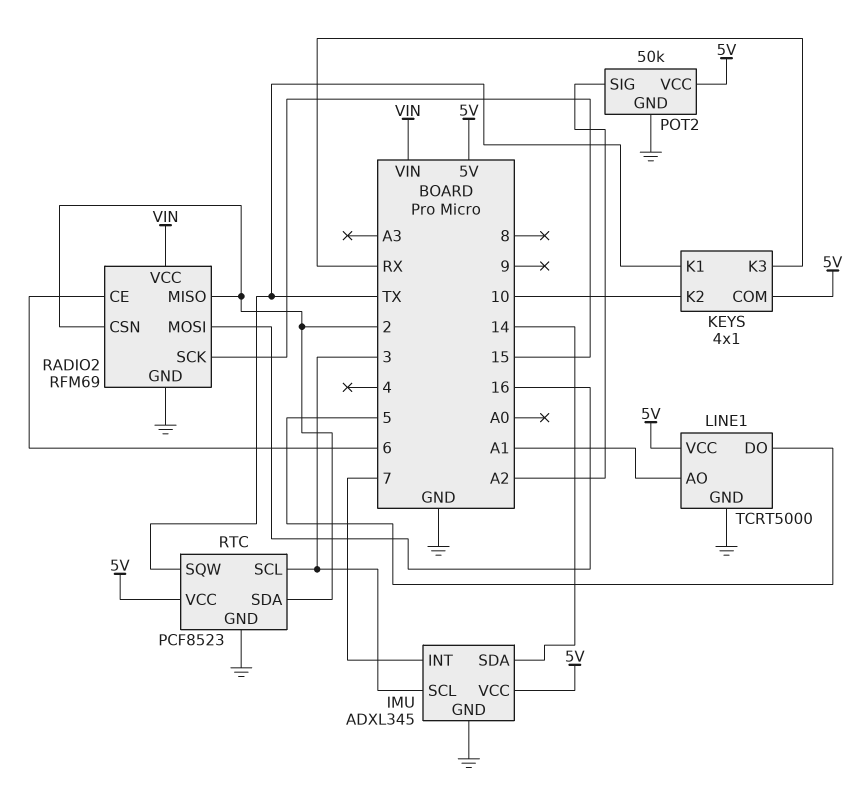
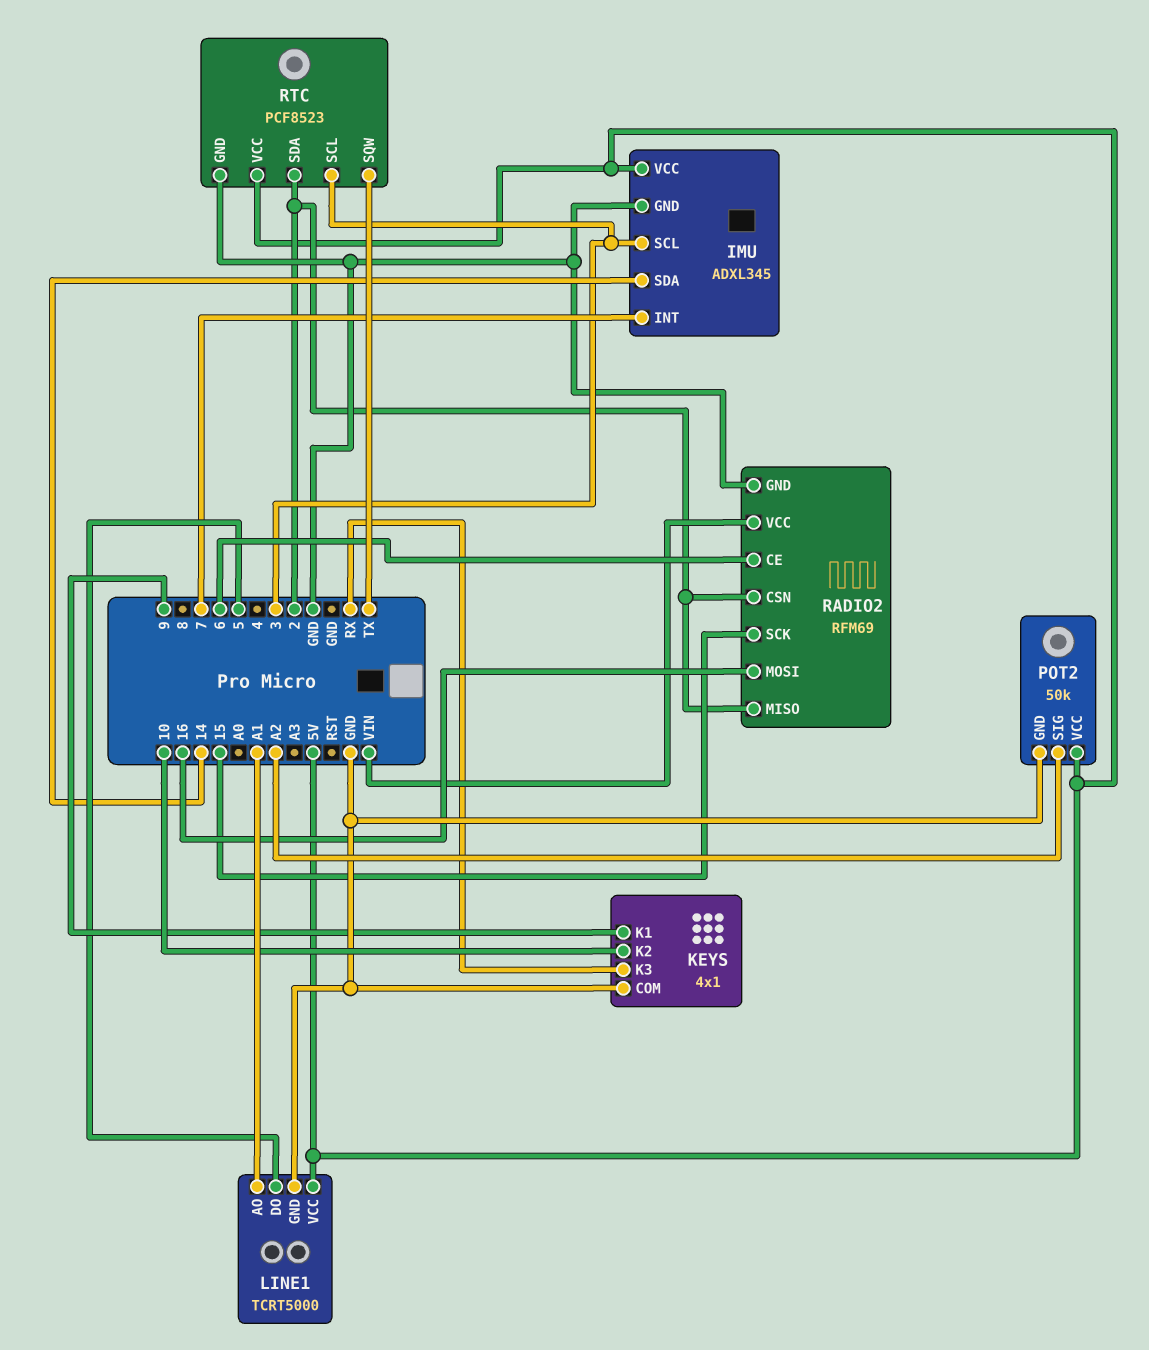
KEYS pin COM: 5V -> GND
KEYS pin K1: TX -> 9

